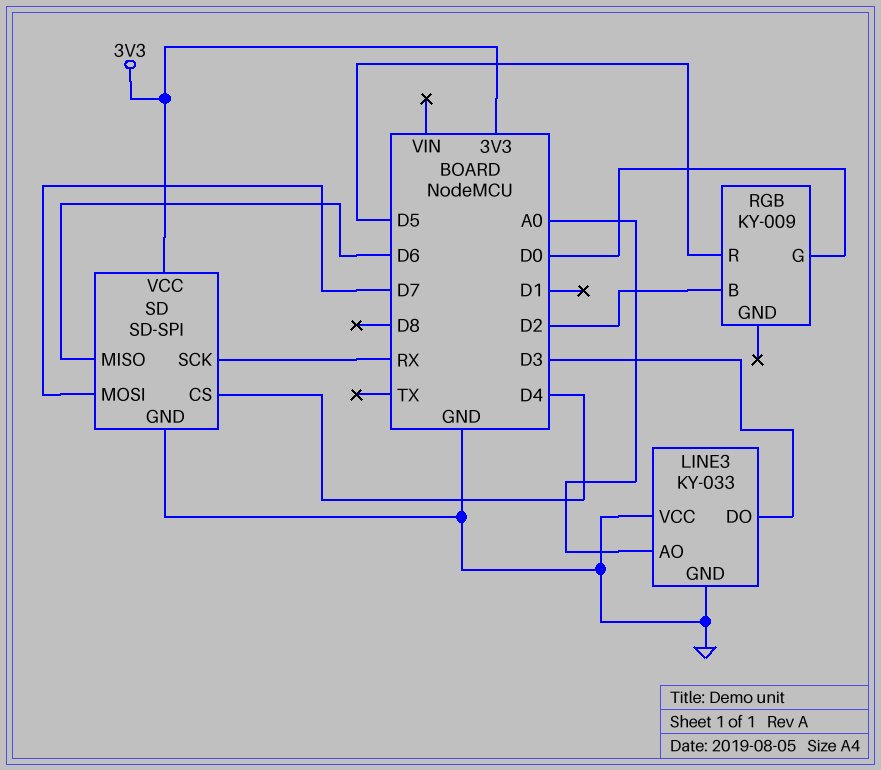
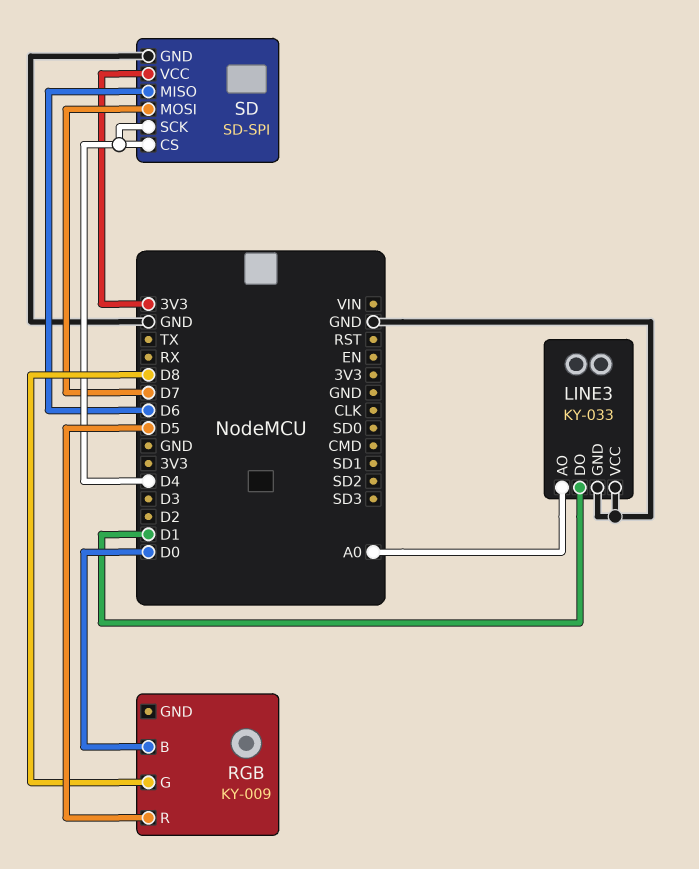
LINE3 pin DO: D3 -> D1
RGB pin B: D2 -> D0
RGB pin G: D0 -> D8
SD pin SCK: RX -> D4

